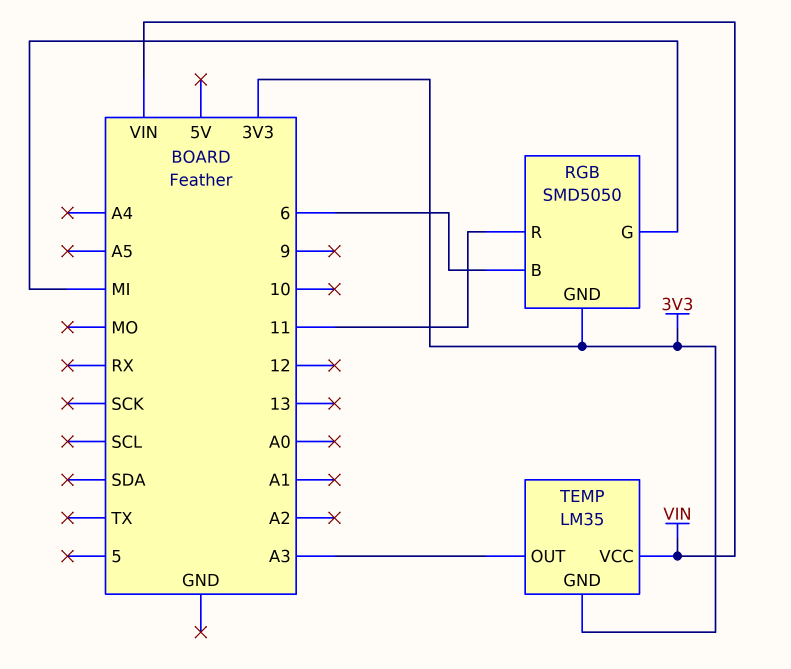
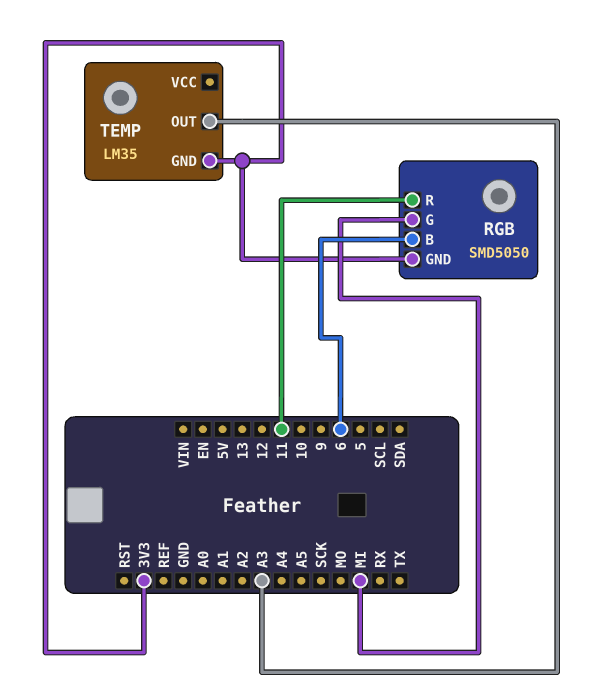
TEMP pin VCC: VIN -> none

